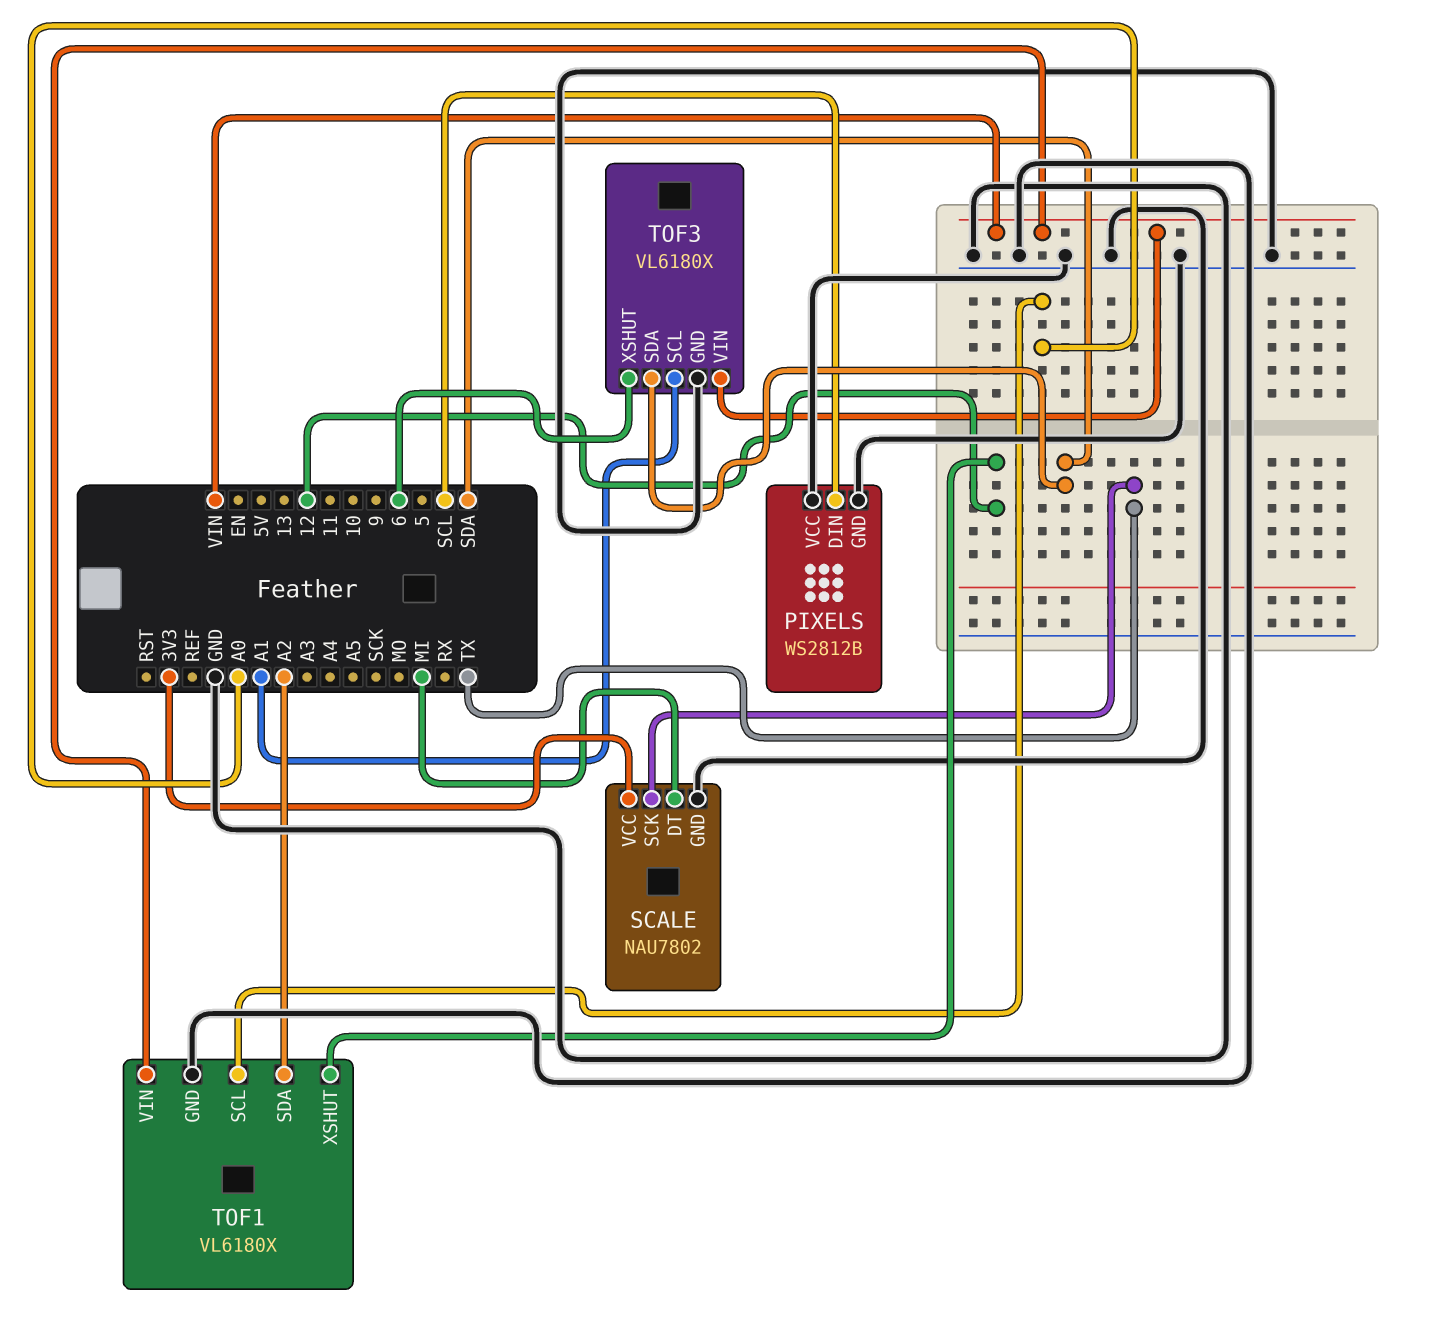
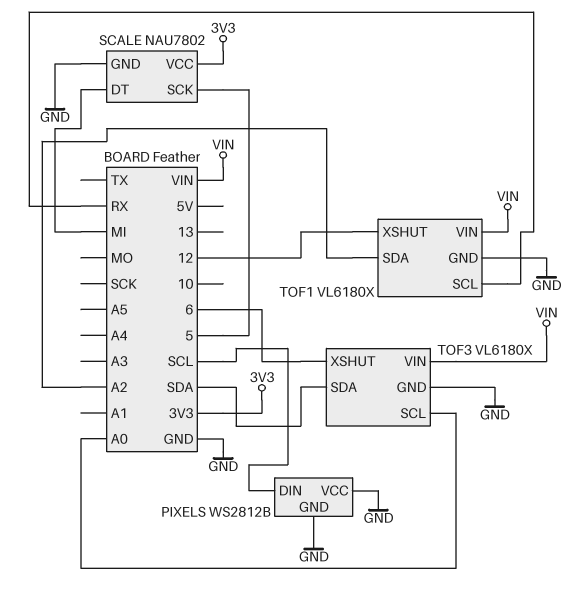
SCALE pin SCK: TX -> 5
TOF1 pin SCL: A0 -> RX
TOF3 pin SCL: A1 -> A0

